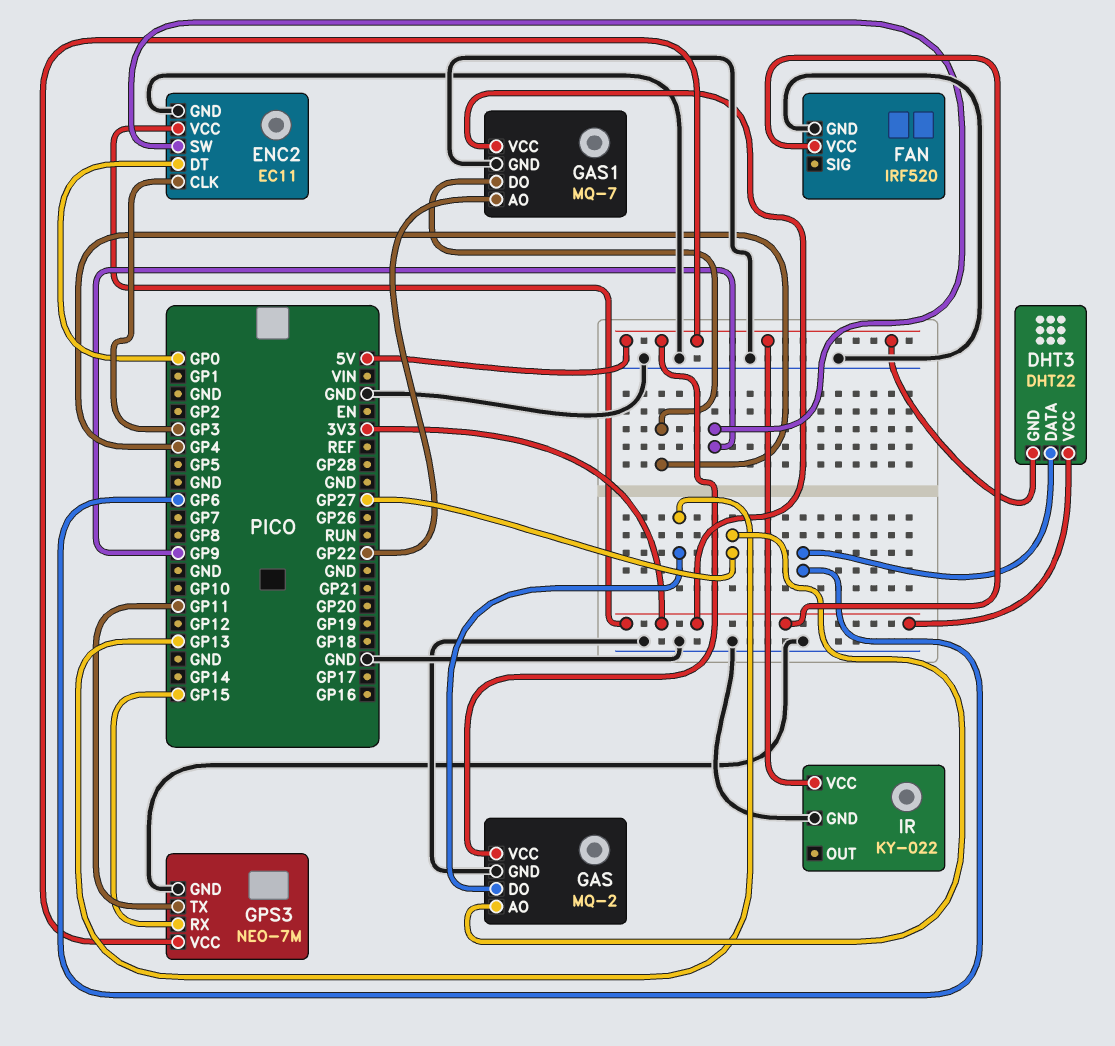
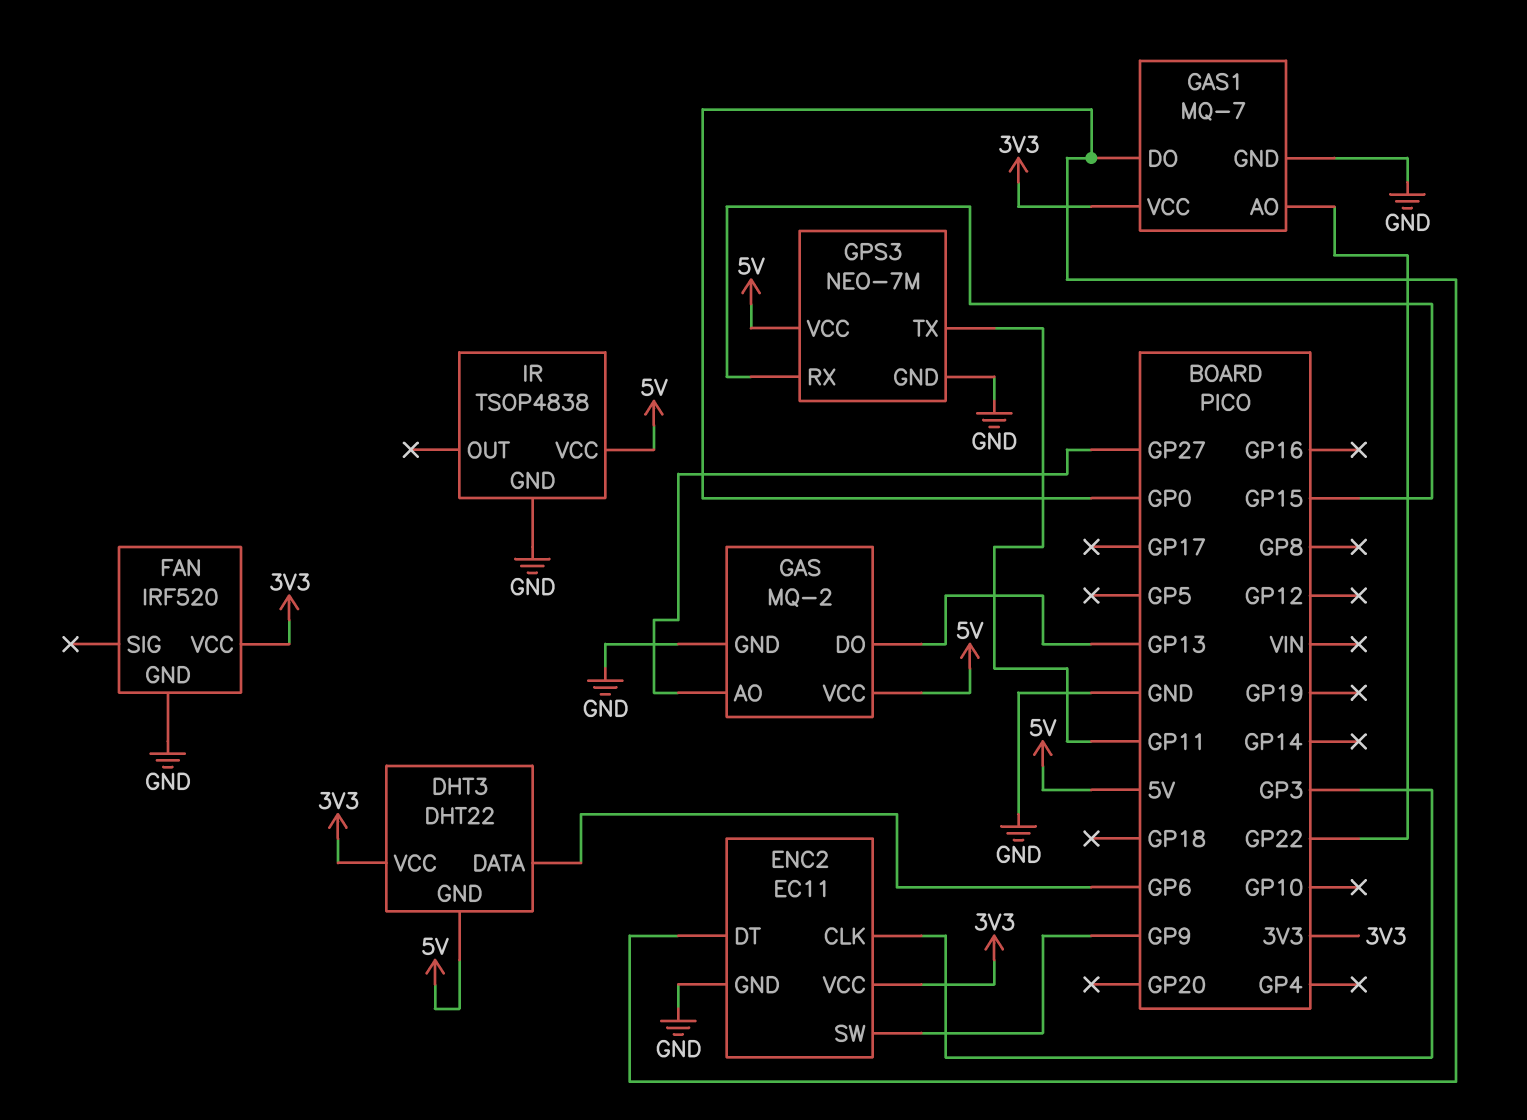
GAS1 pin DO: GP4 -> GP0
IR: KY-022 -> TSOP4838

